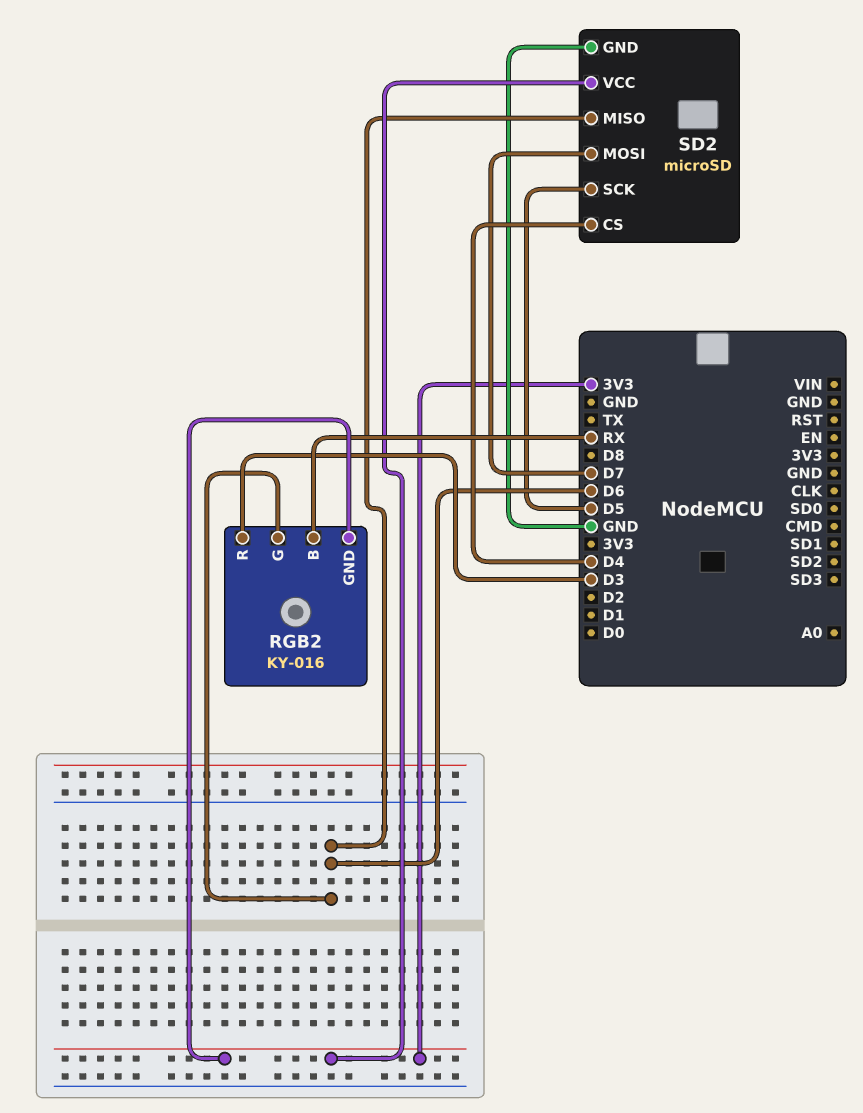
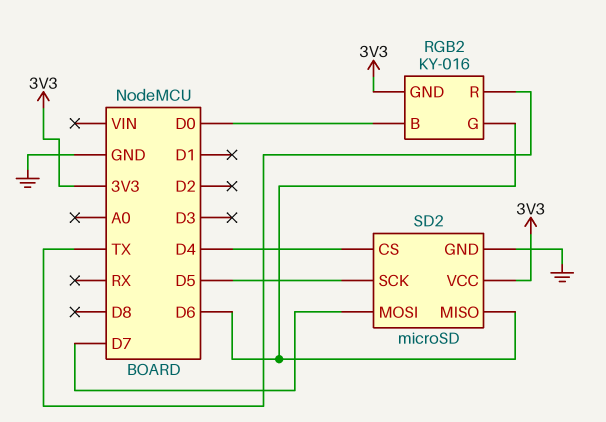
RGB2 pin B: RX -> D0
RGB2 pin R: D3 -> TX

